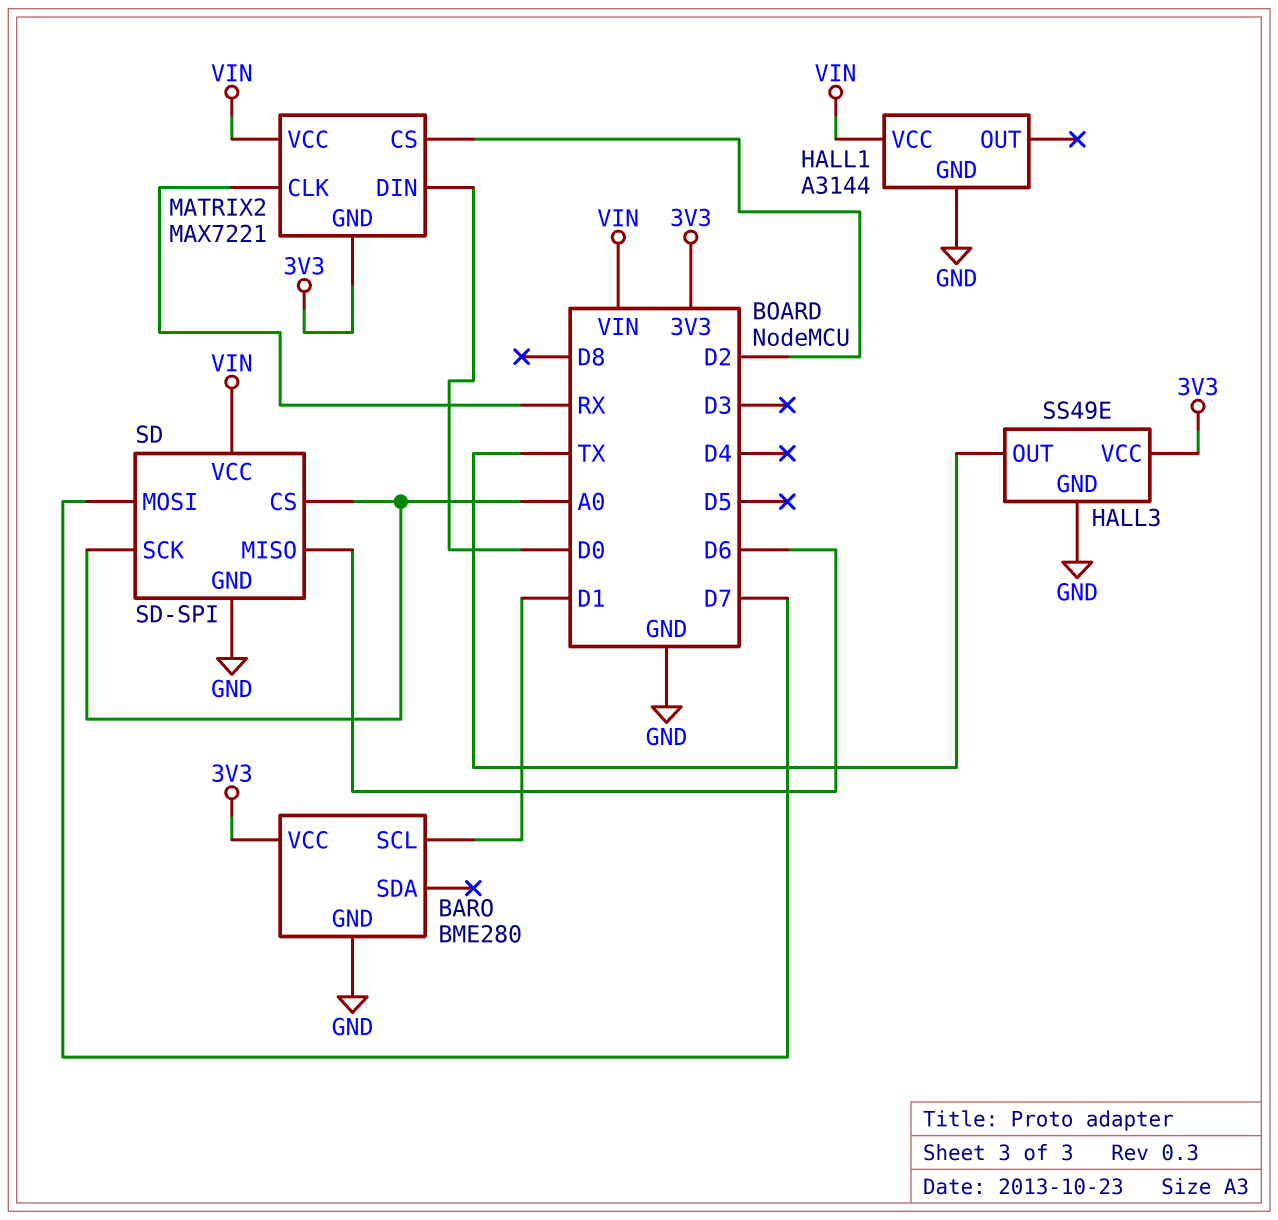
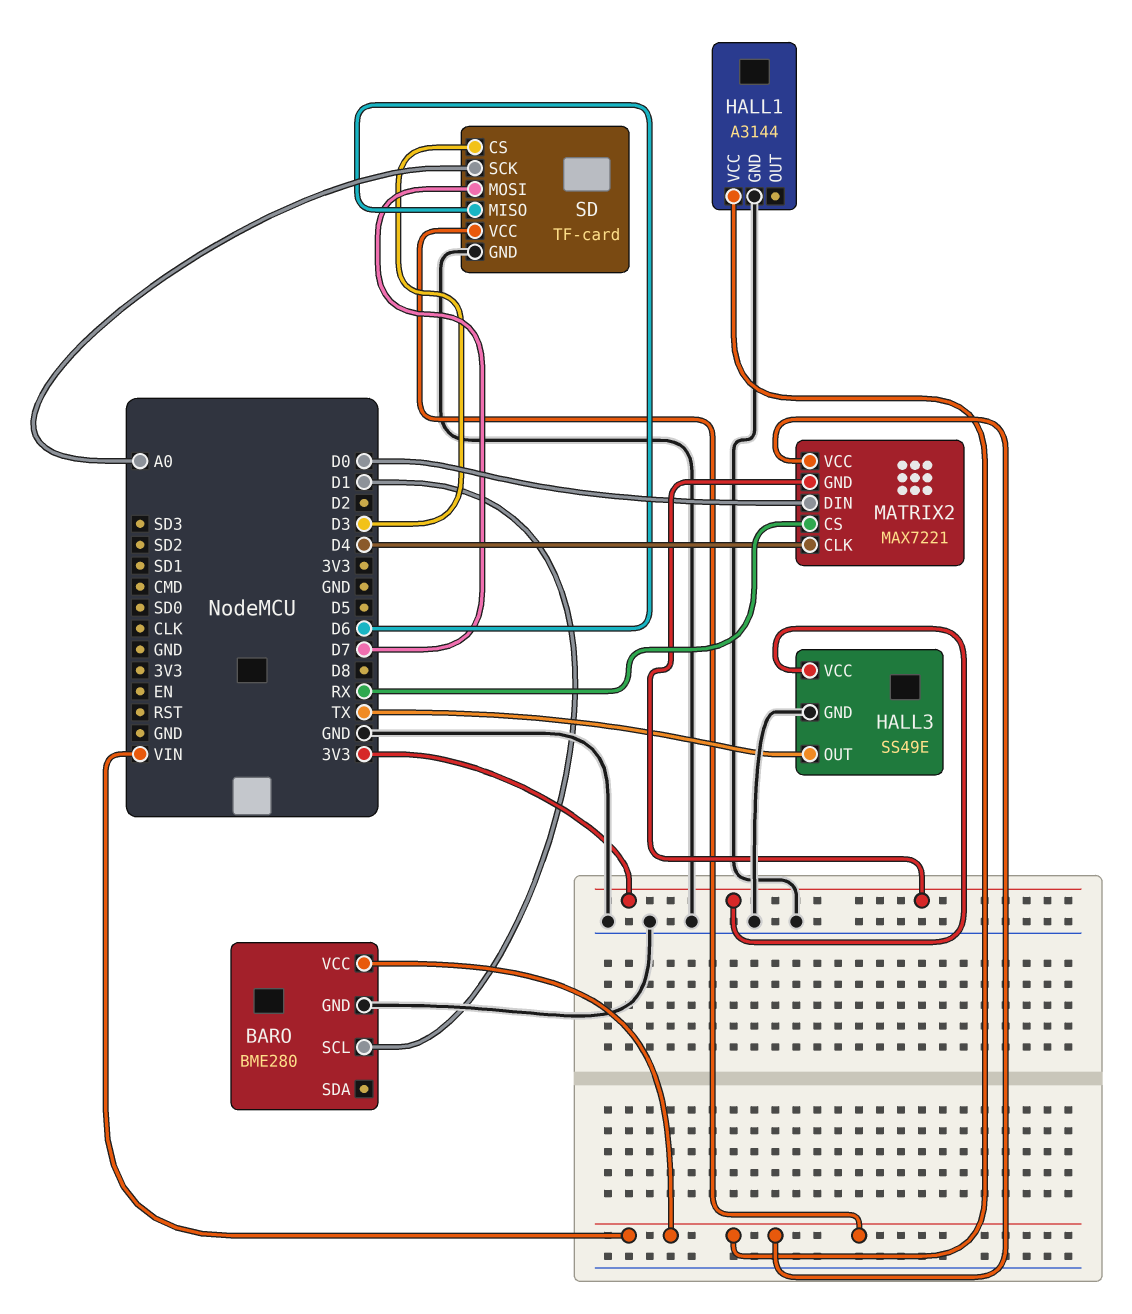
BARO pin VCC: 3V3 -> VIN
MATRIX2 pin CLK: RX -> D4
MATRIX2 pin CS: D2 -> RX
SD: SD-SPI -> TF-card
SD pin CS: A0 -> D3

